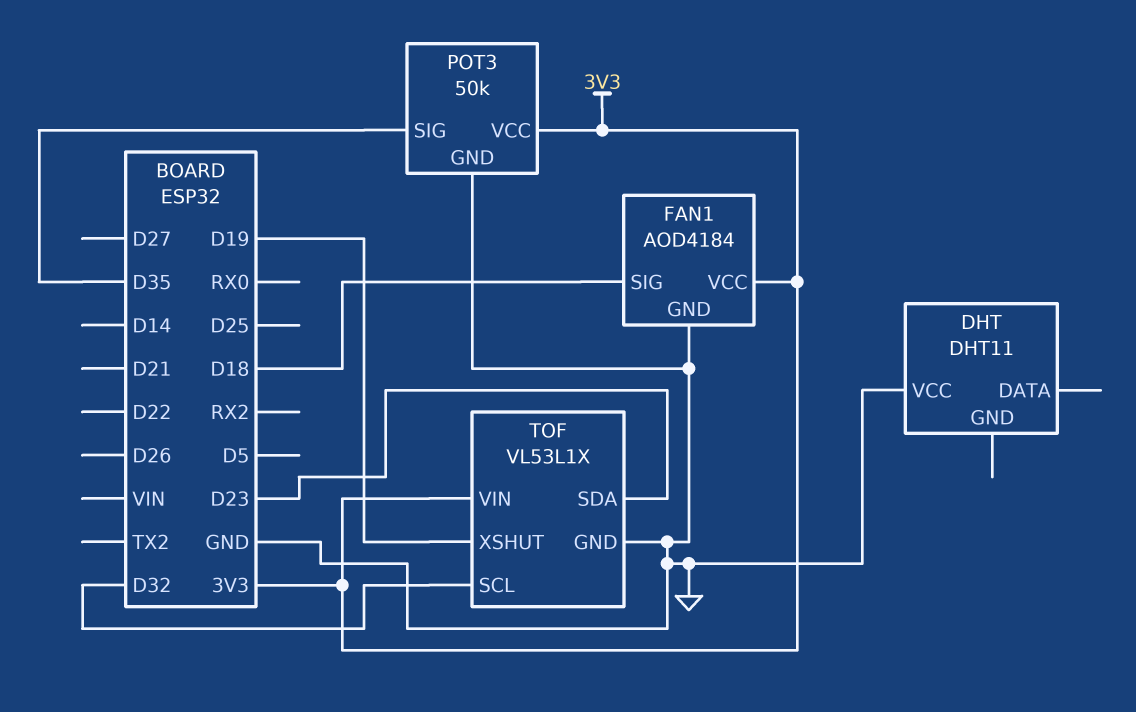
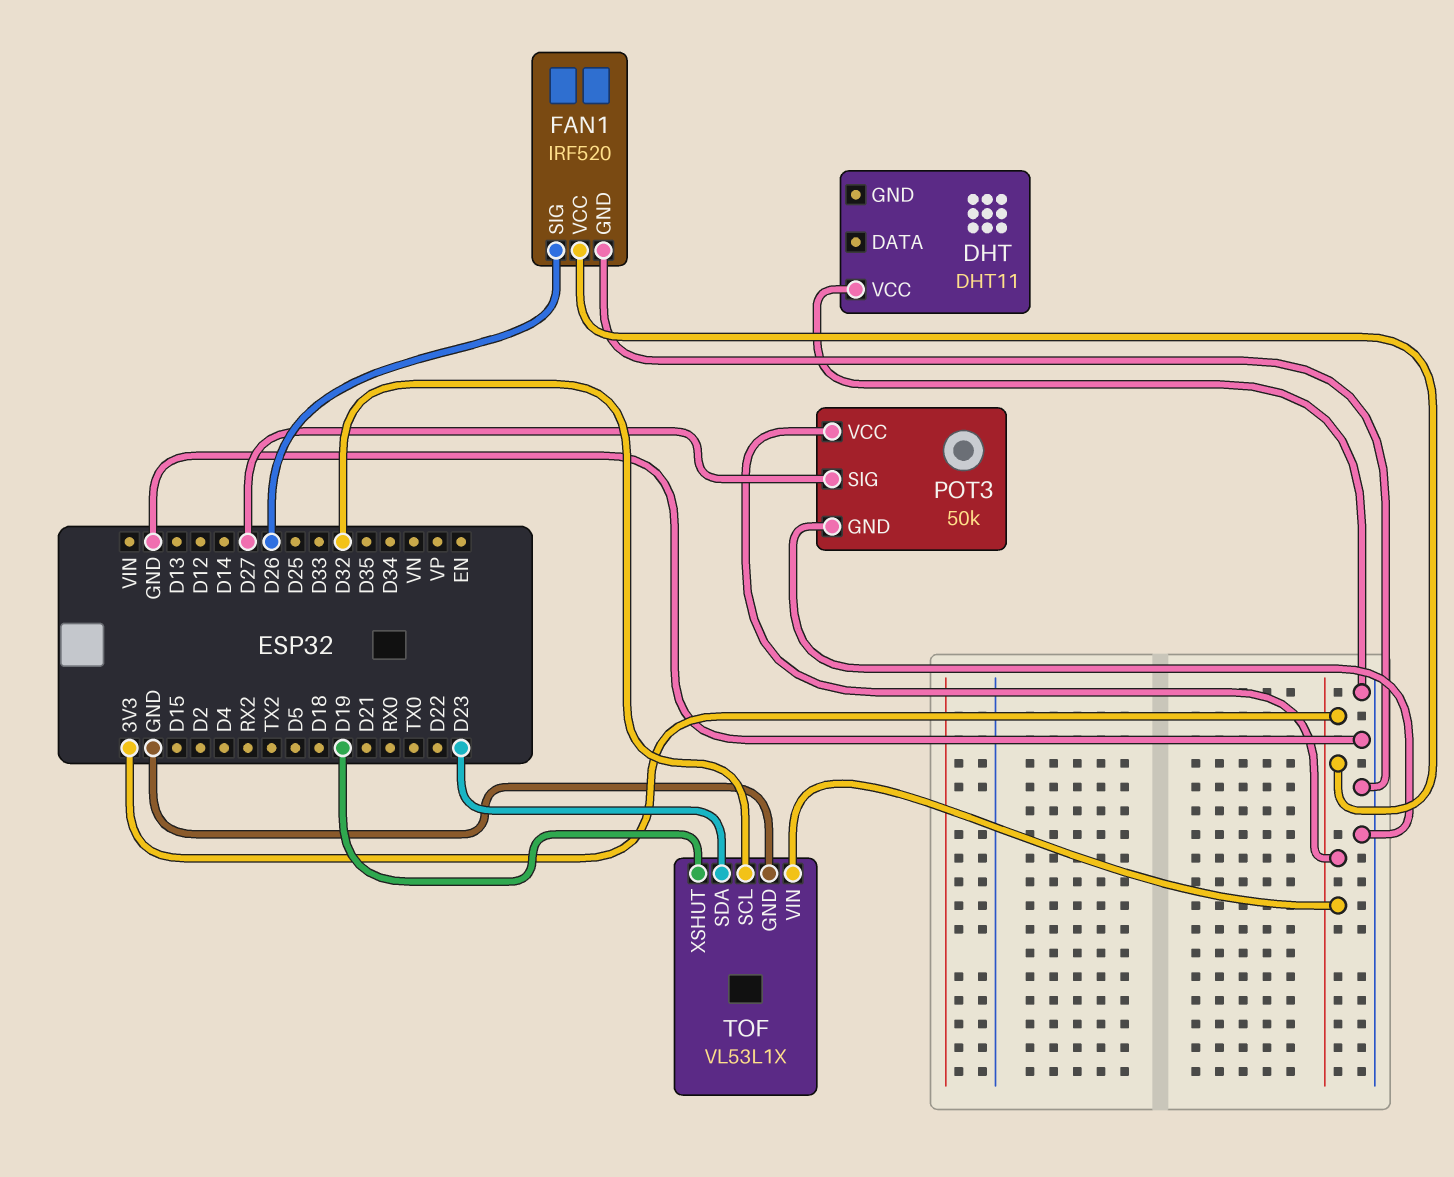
FAN1: AOD4184 -> IRF520
FAN1 pin SIG: D18 -> D26
POT3 pin SIG: D35 -> D27

